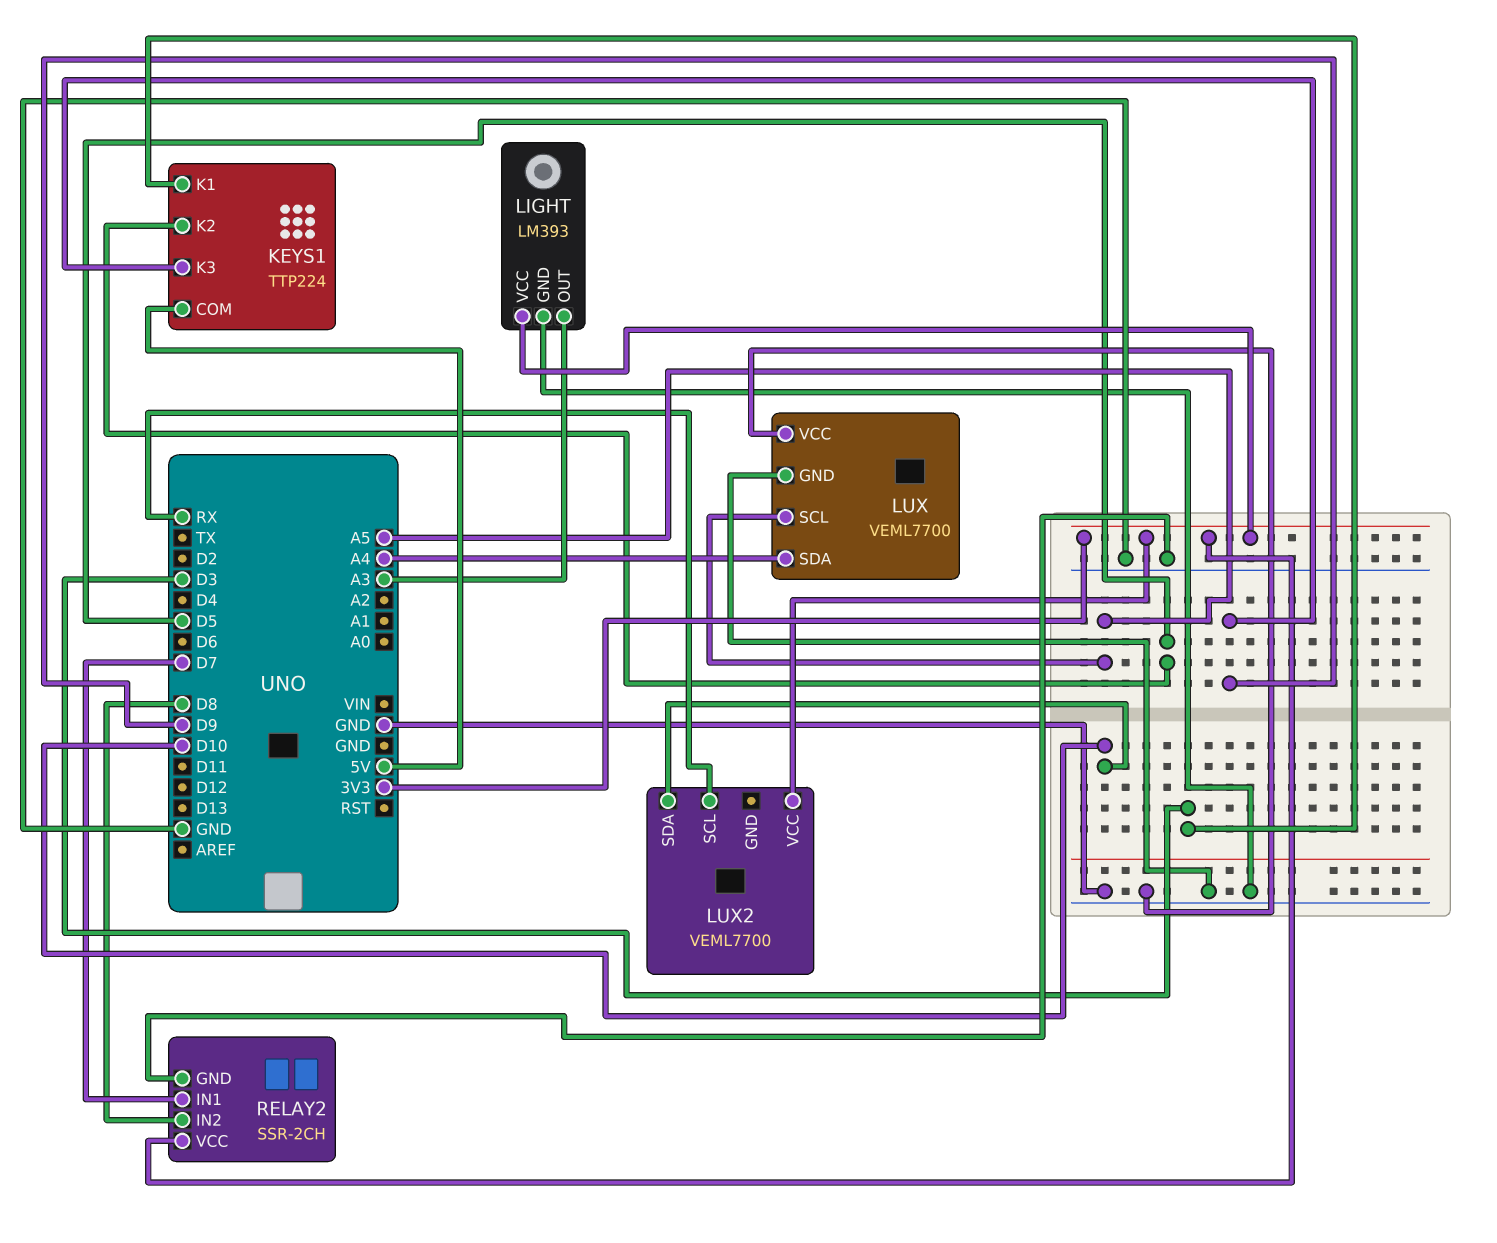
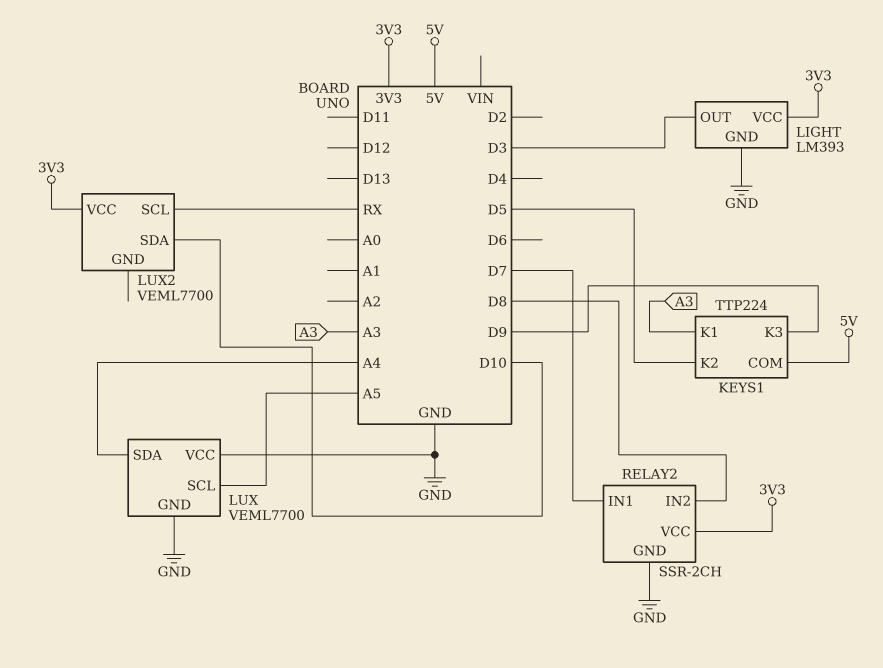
KEYS1 pin K1: D3 -> A3
LIGHT pin OUT: A3 -> D3

